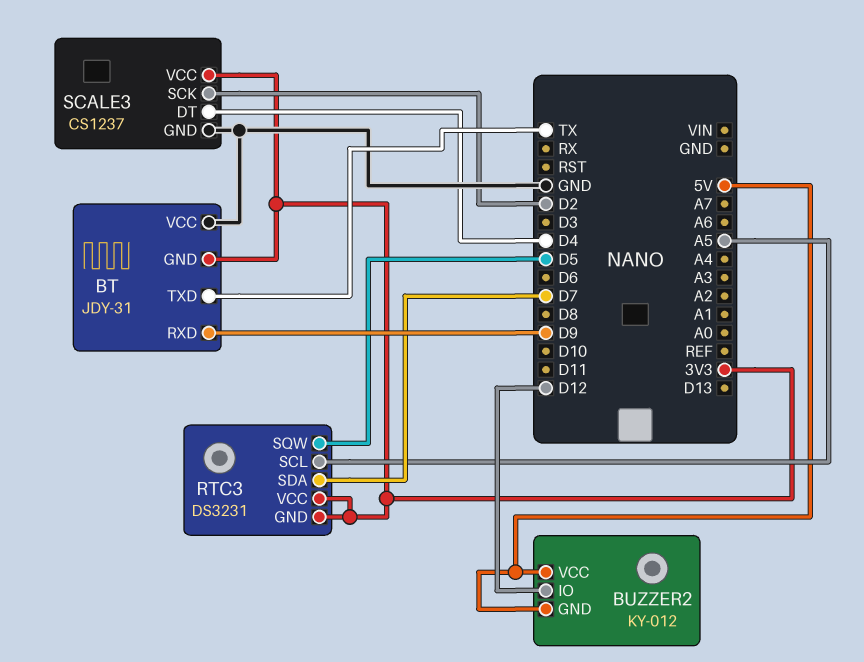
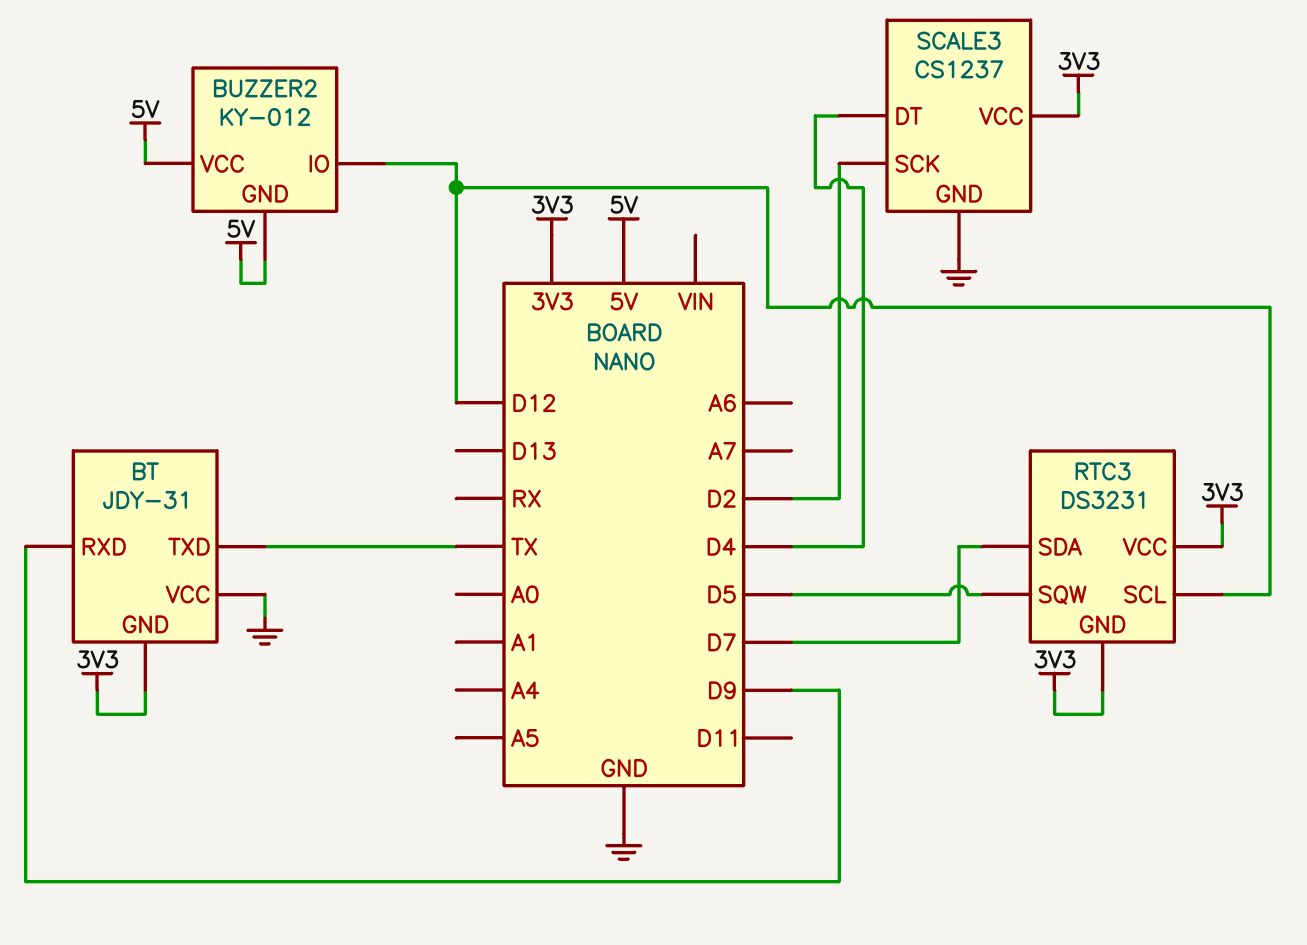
RTC3 pin SCL: A5 -> D12

